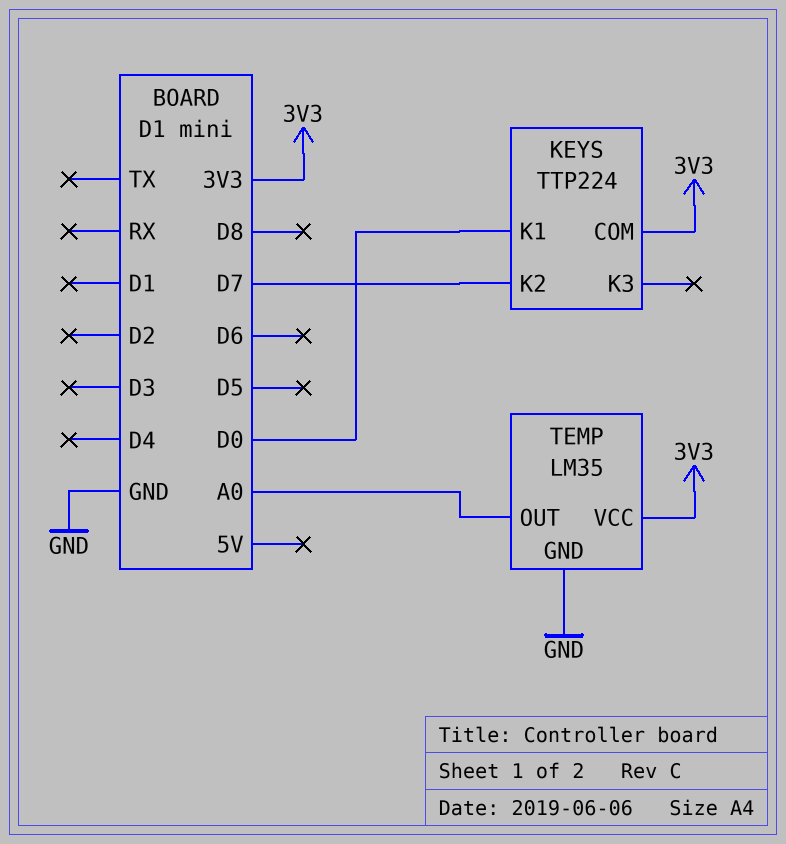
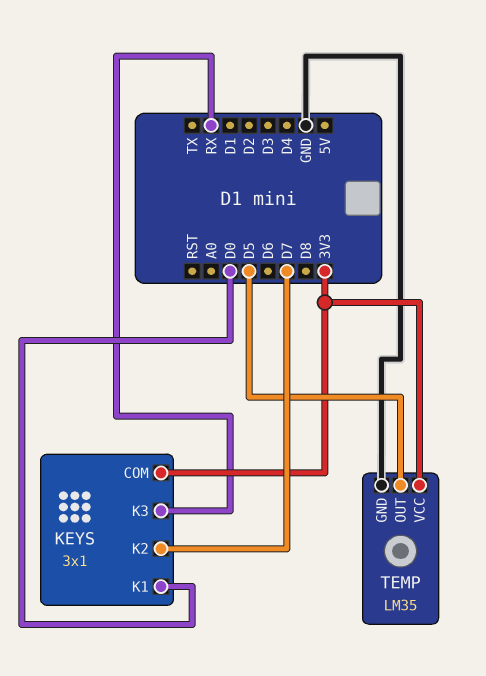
KEYS: TTP224 -> 3x1
KEYS pin K3: none -> RX
TEMP pin OUT: A0 -> D5

